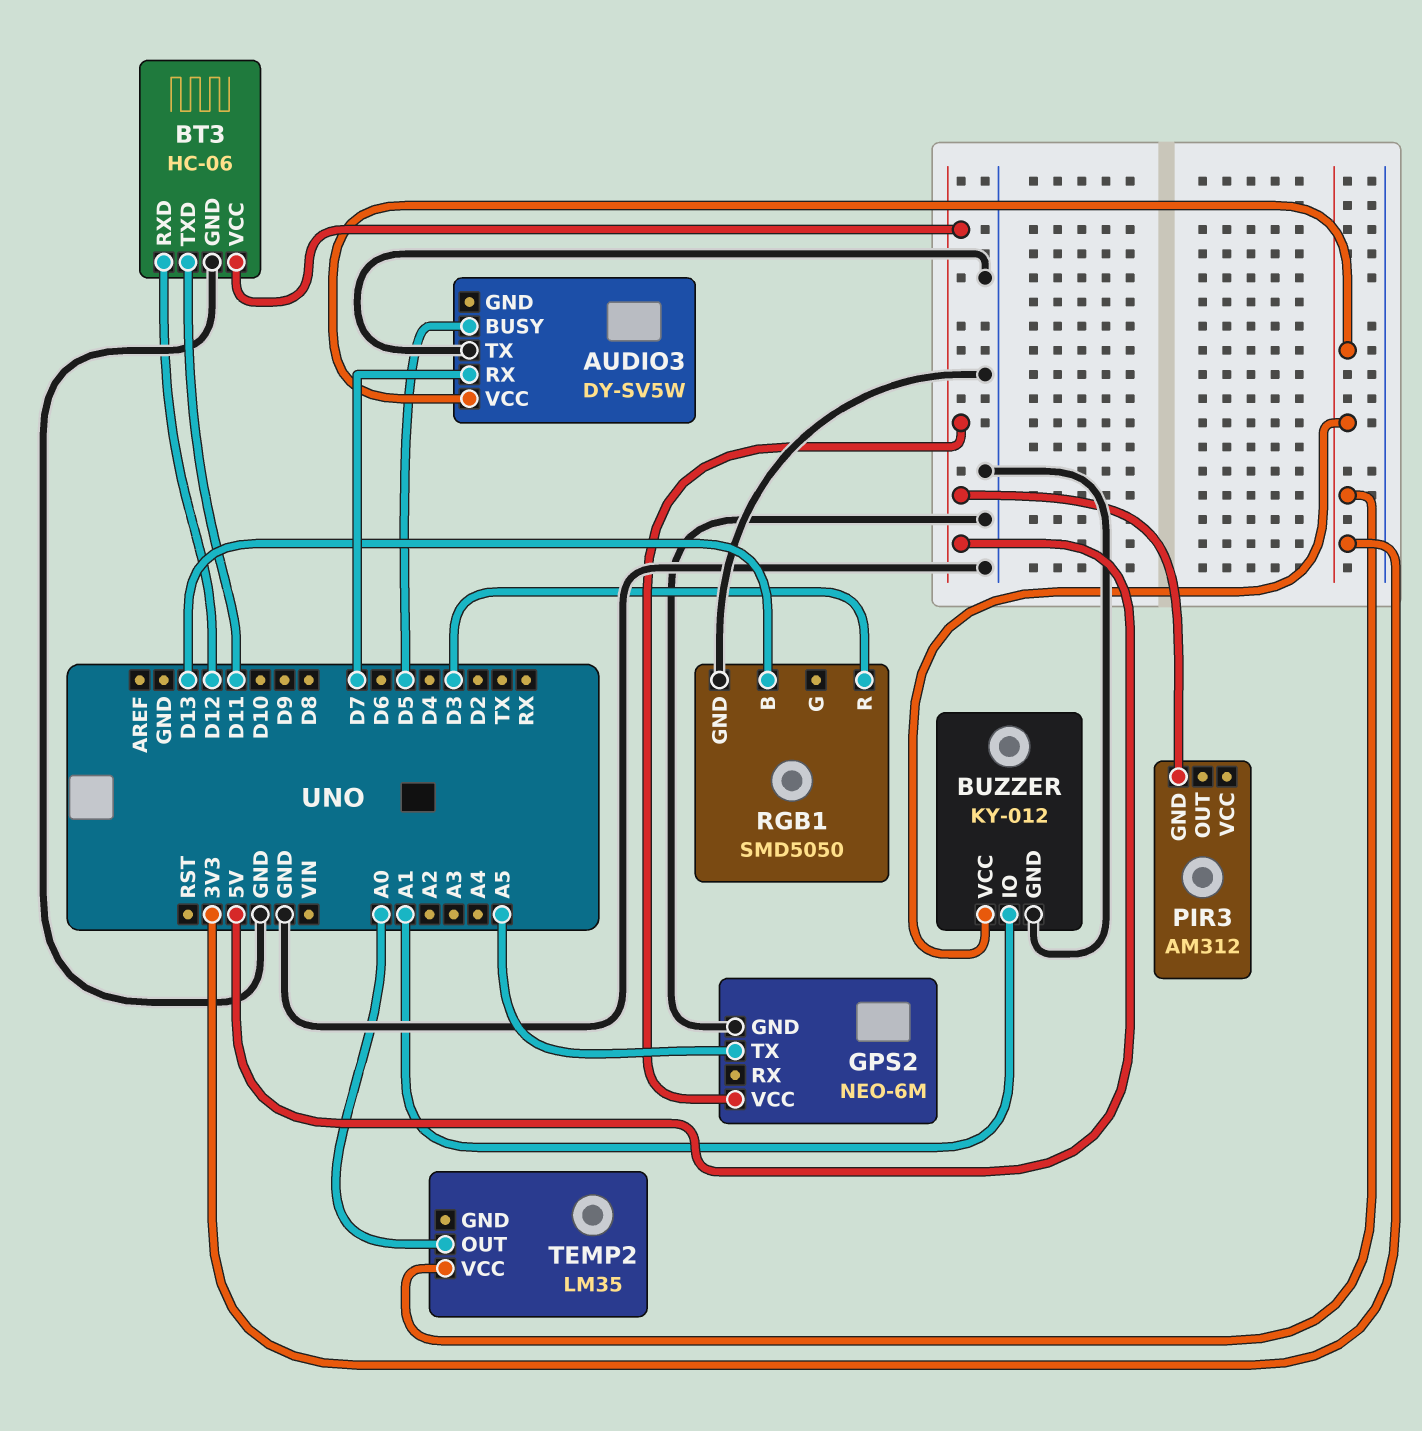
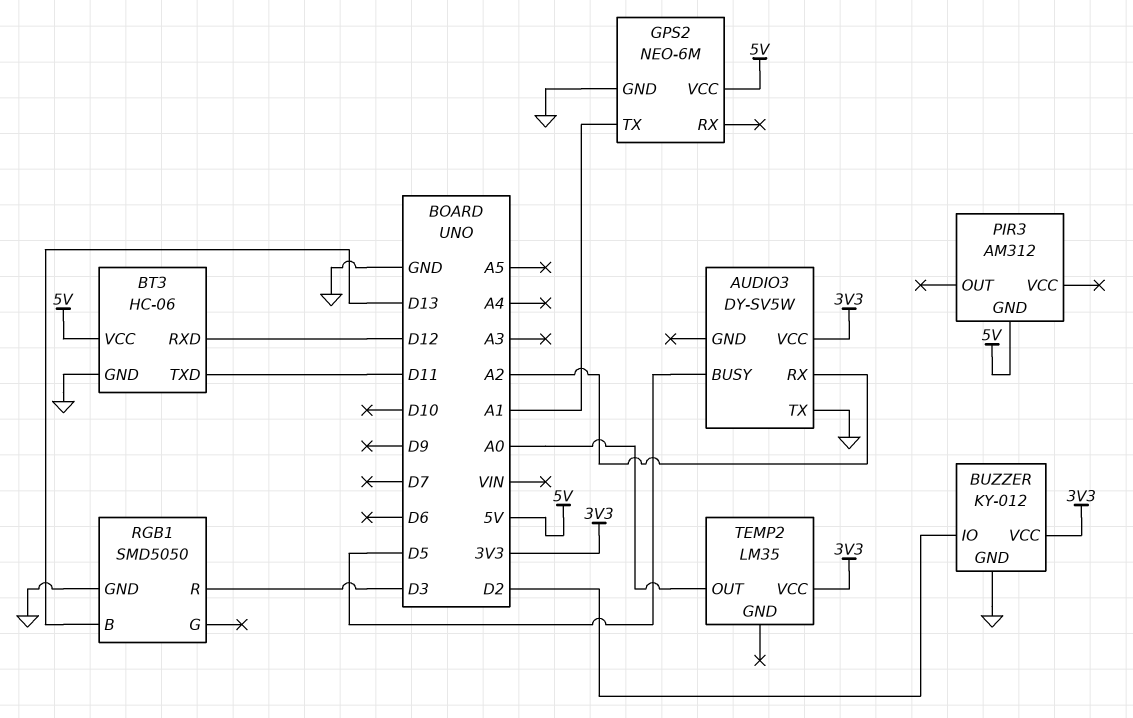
AUDIO3 pin RX: D7 -> A2
BUZZER pin IO: A1 -> D2
GPS2 pin TX: A5 -> A1

